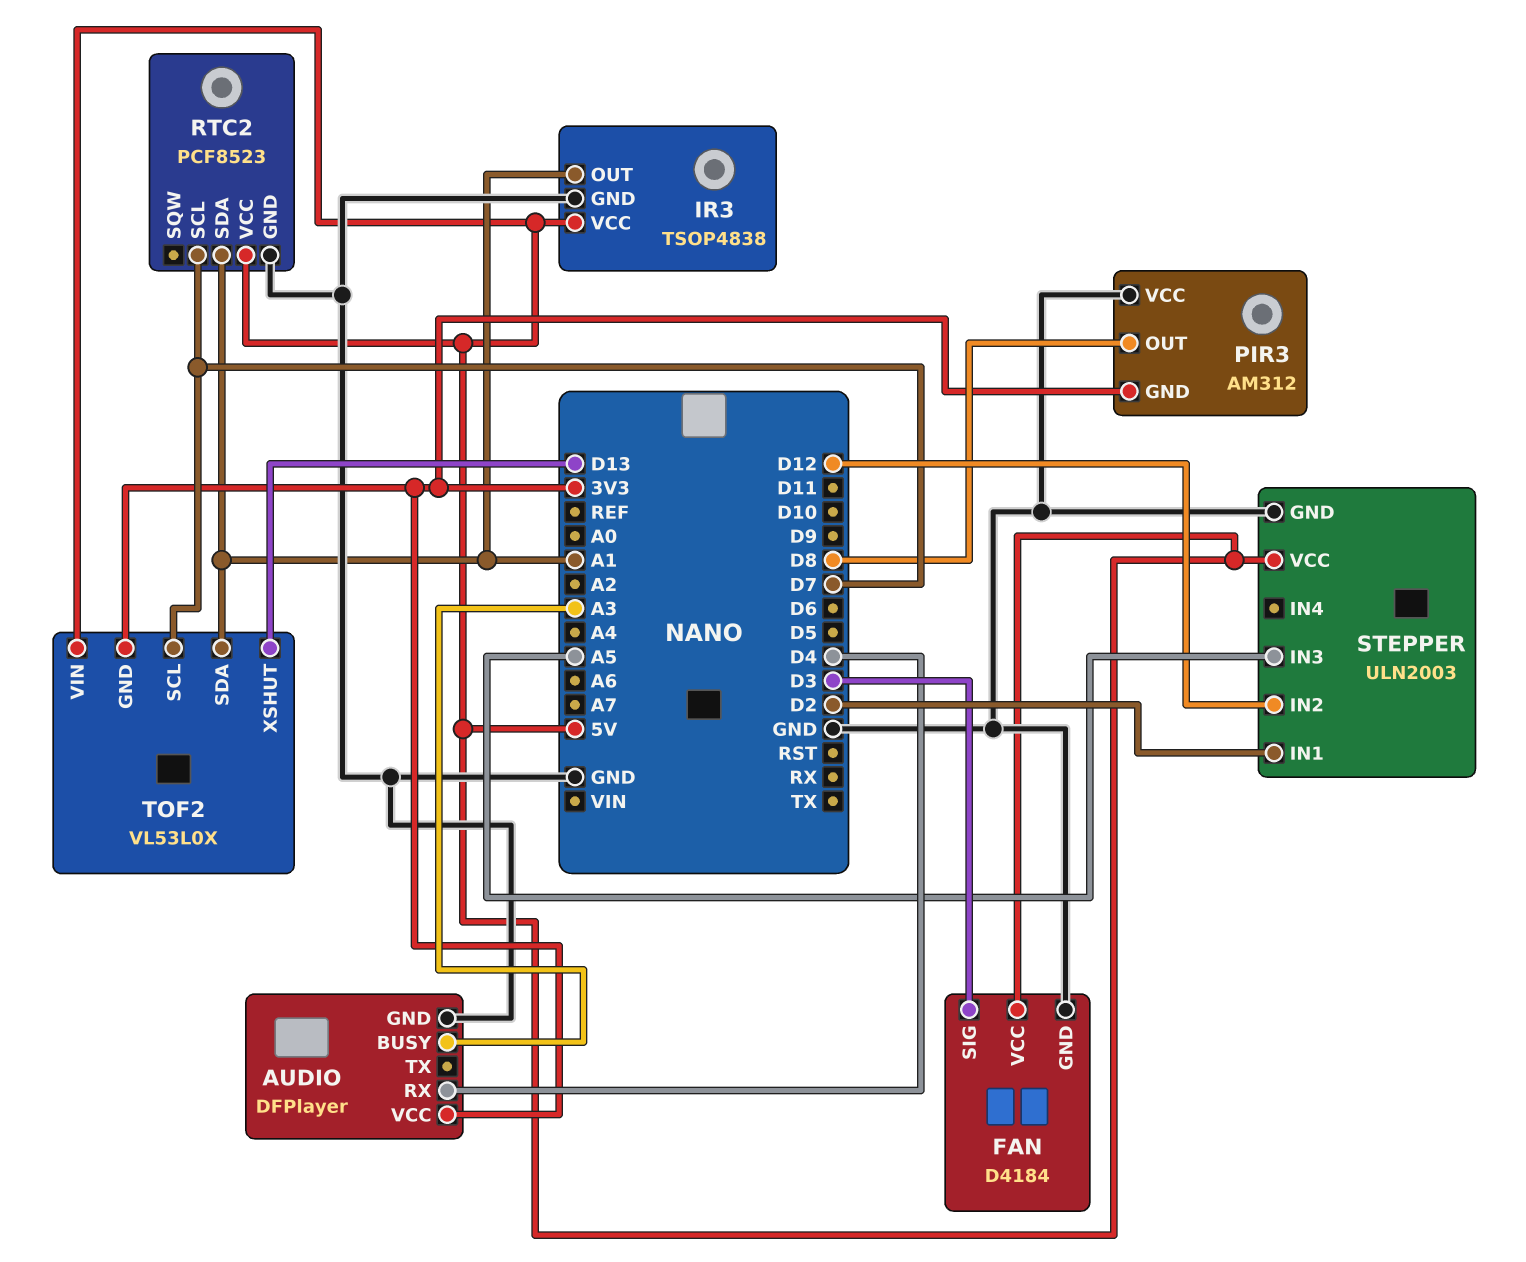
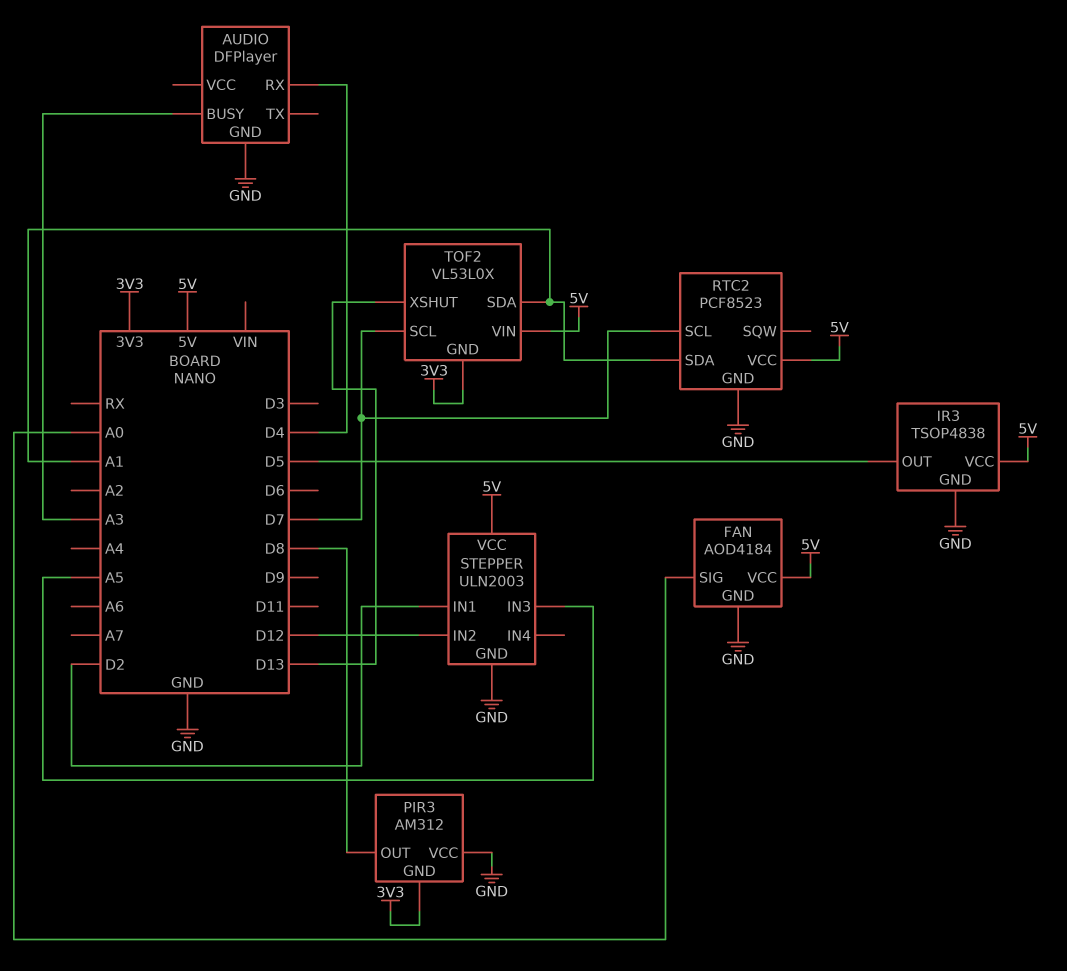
AUDIO pin VCC: 3V3 -> none
FAN: D4184 -> AOD4184
FAN pin SIG: D3 -> A0
IR3 pin OUT: A1 -> D5

